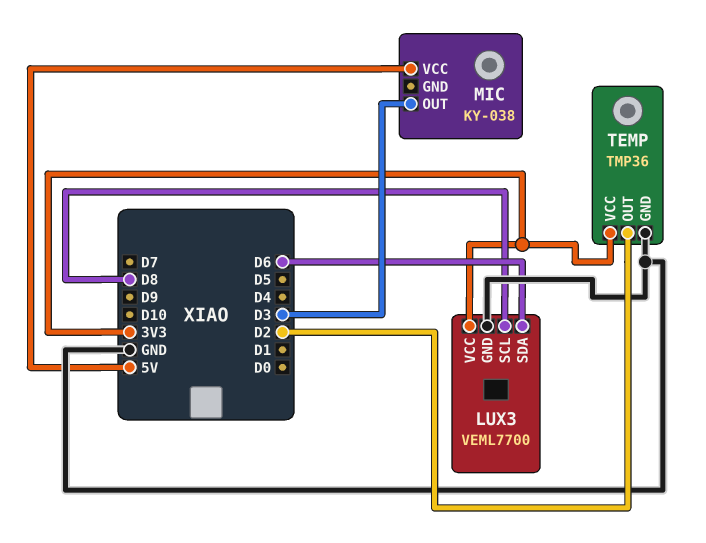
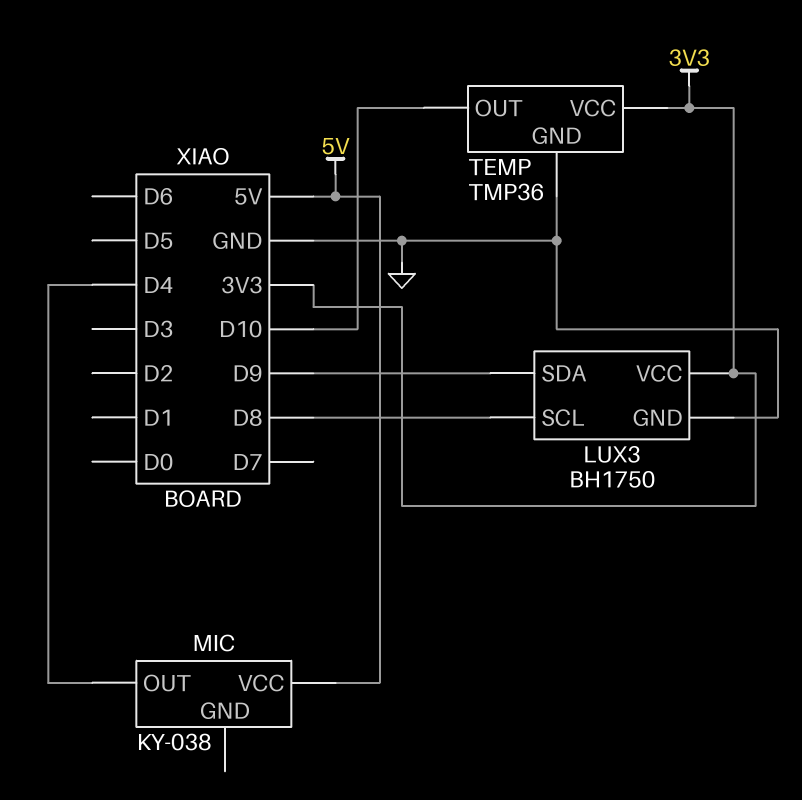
LUX3: VEML7700 -> BH1750
LUX3 pin SDA: D6 -> D9
MIC pin OUT: D3 -> D4
TEMP pin OUT: D2 -> D10

